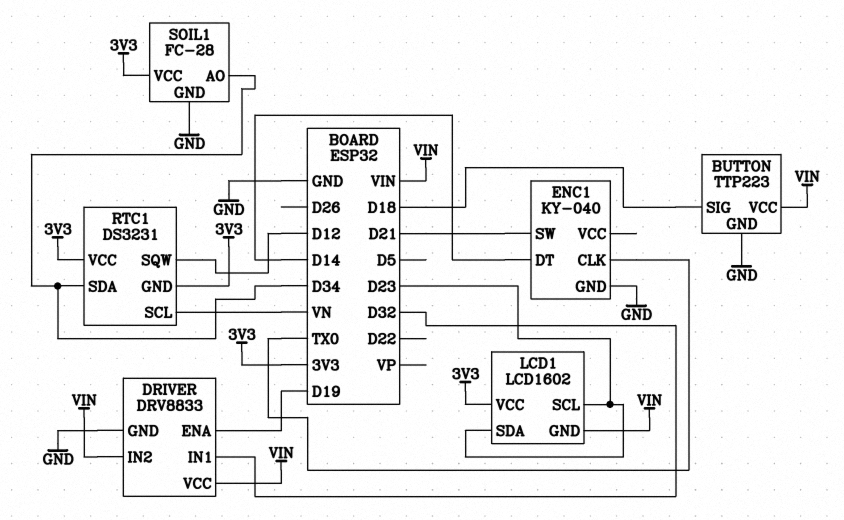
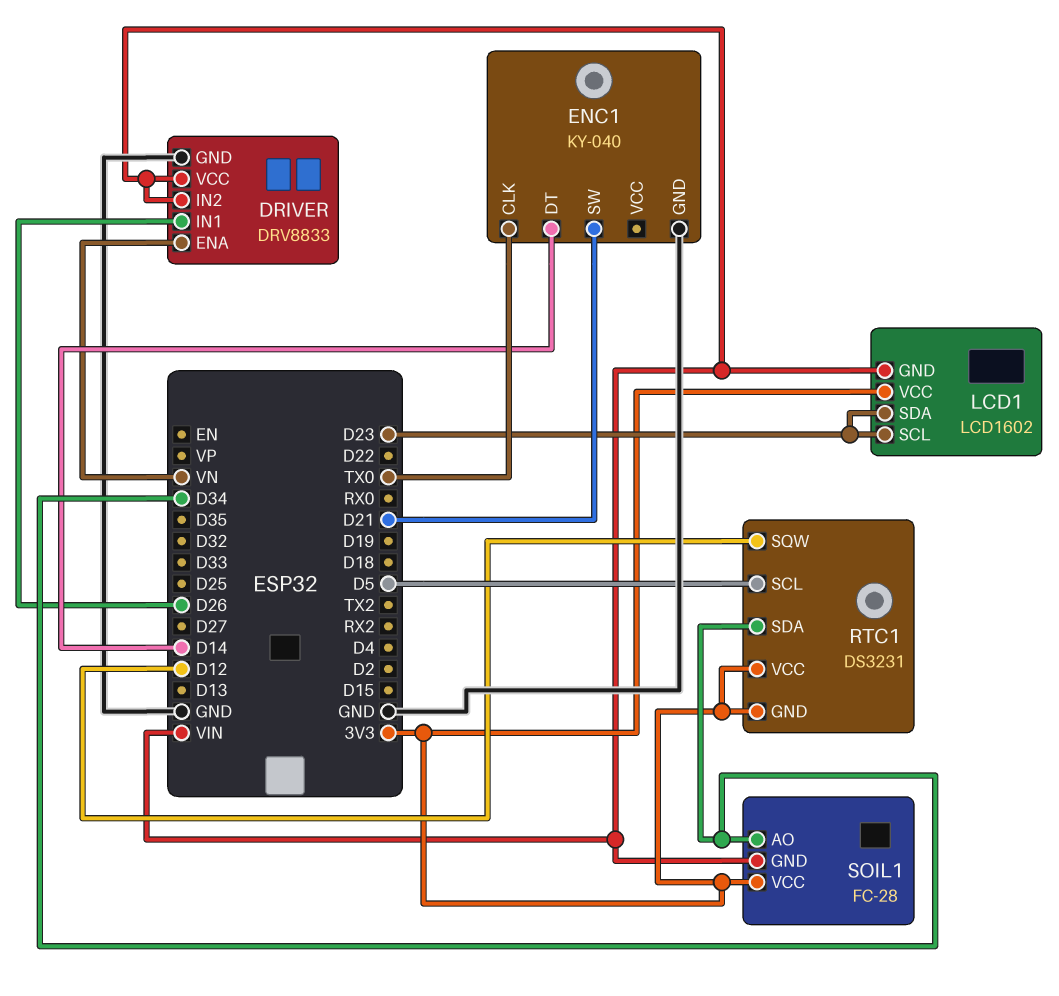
BUTTON: TTP223 -> none
BUTTON pin GND: GND -> none
BUTTON pin SIG: D18 -> none
BUTTON pin VCC: VIN -> none
DRIVER pin ENA: D19 -> VN
DRIVER pin IN1: D32 -> D26
RTC1 pin SCL: VN -> D5
SOIL1 pin GND: GND -> VIN

